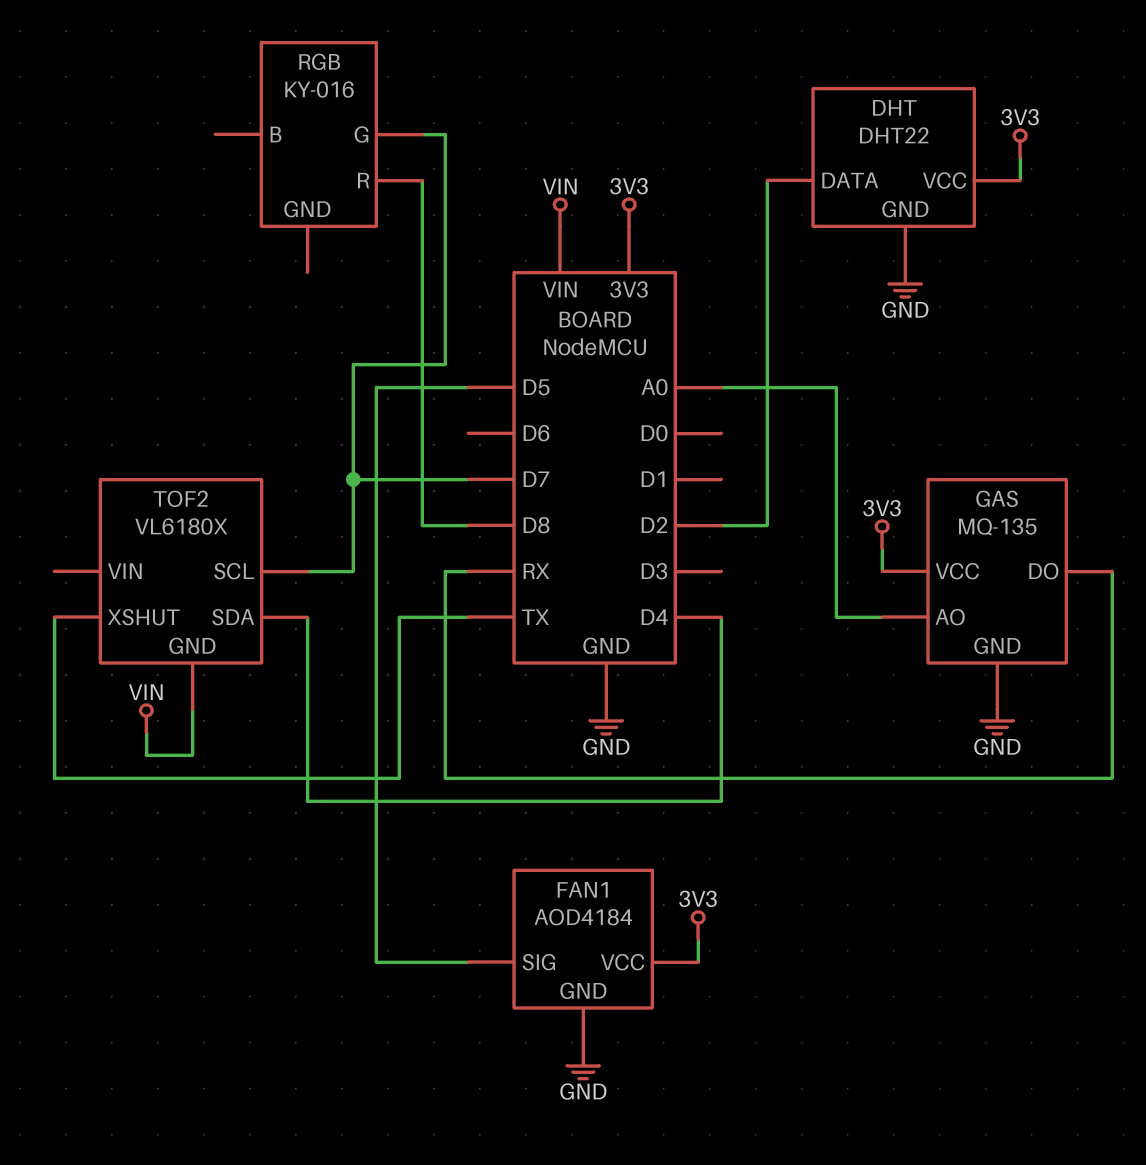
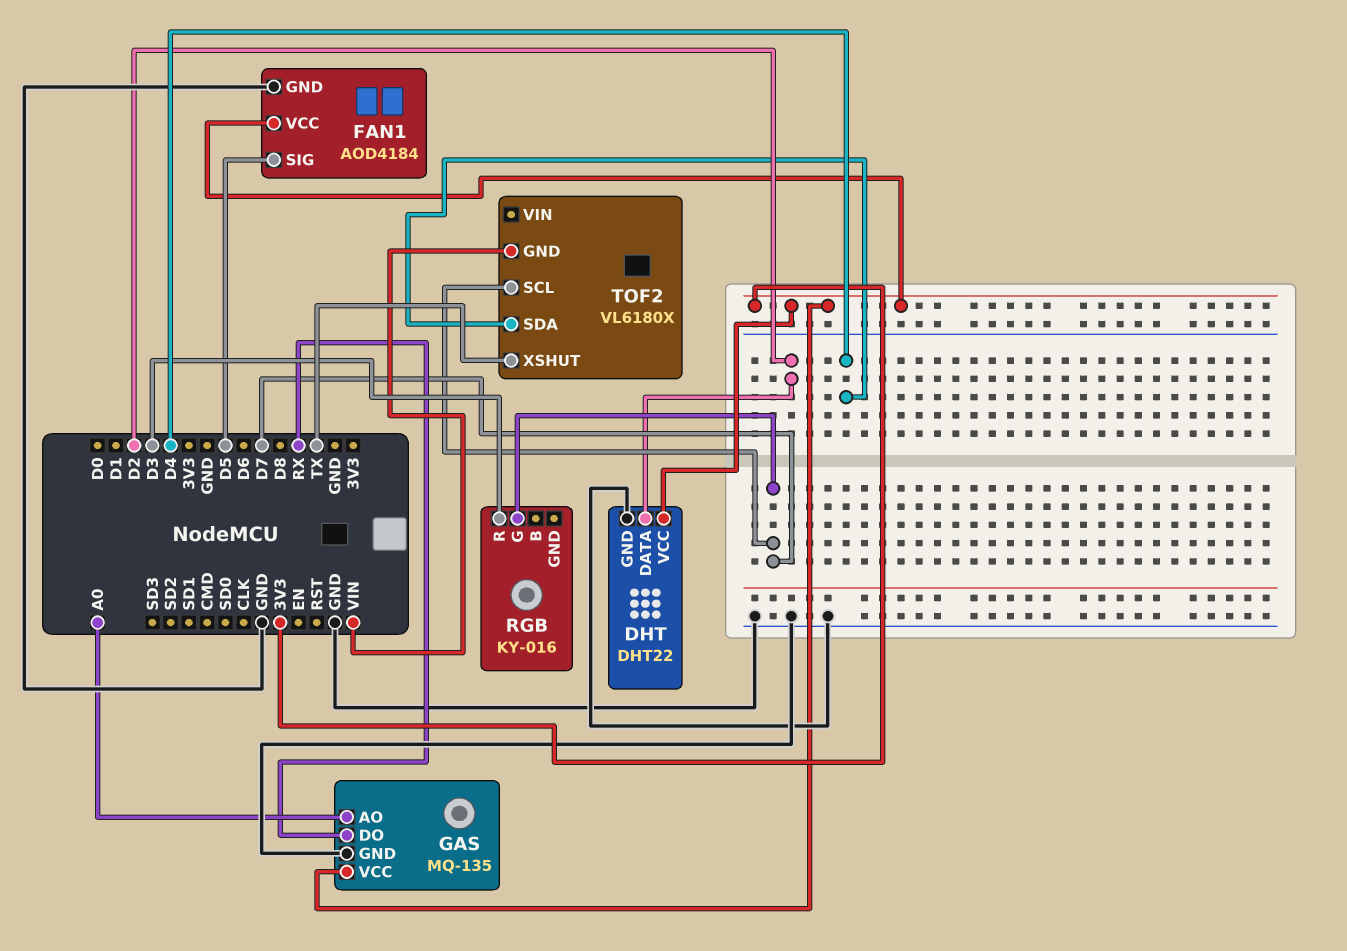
RGB pin R: D8 -> D3

